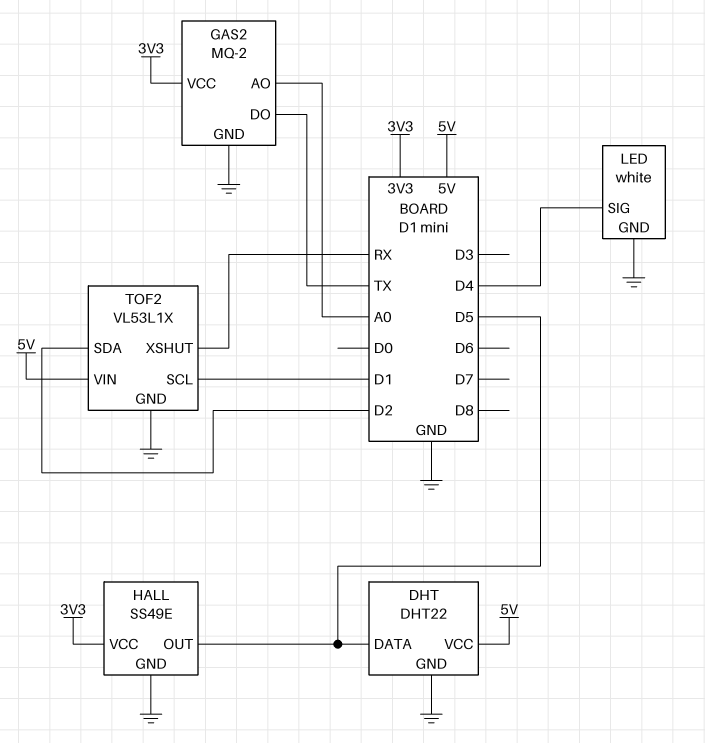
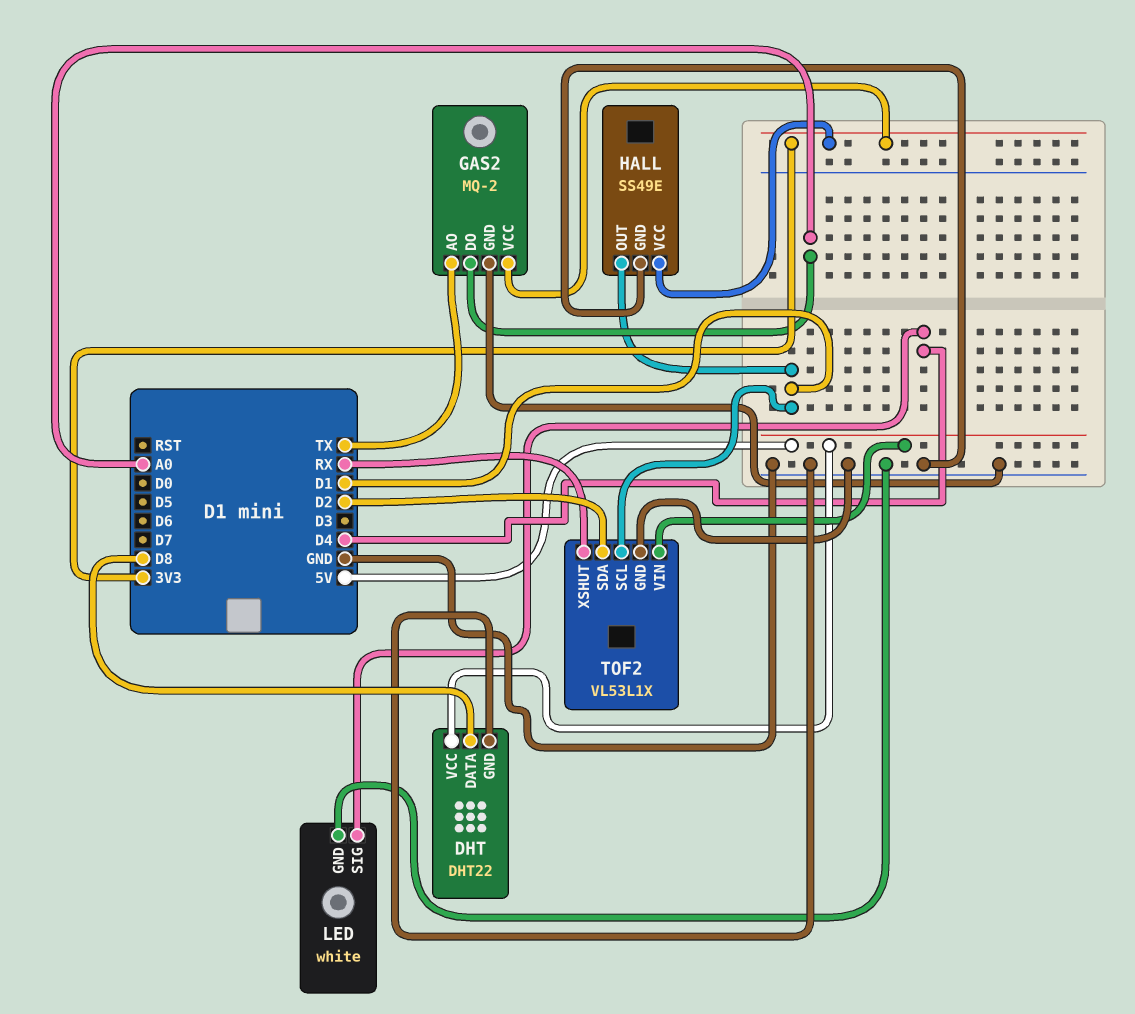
DHT pin DATA: D5 -> D8
GAS2 pin AO: A0 -> TX
GAS2 pin DO: TX -> A0
HALL pin OUT: D5 -> D1

